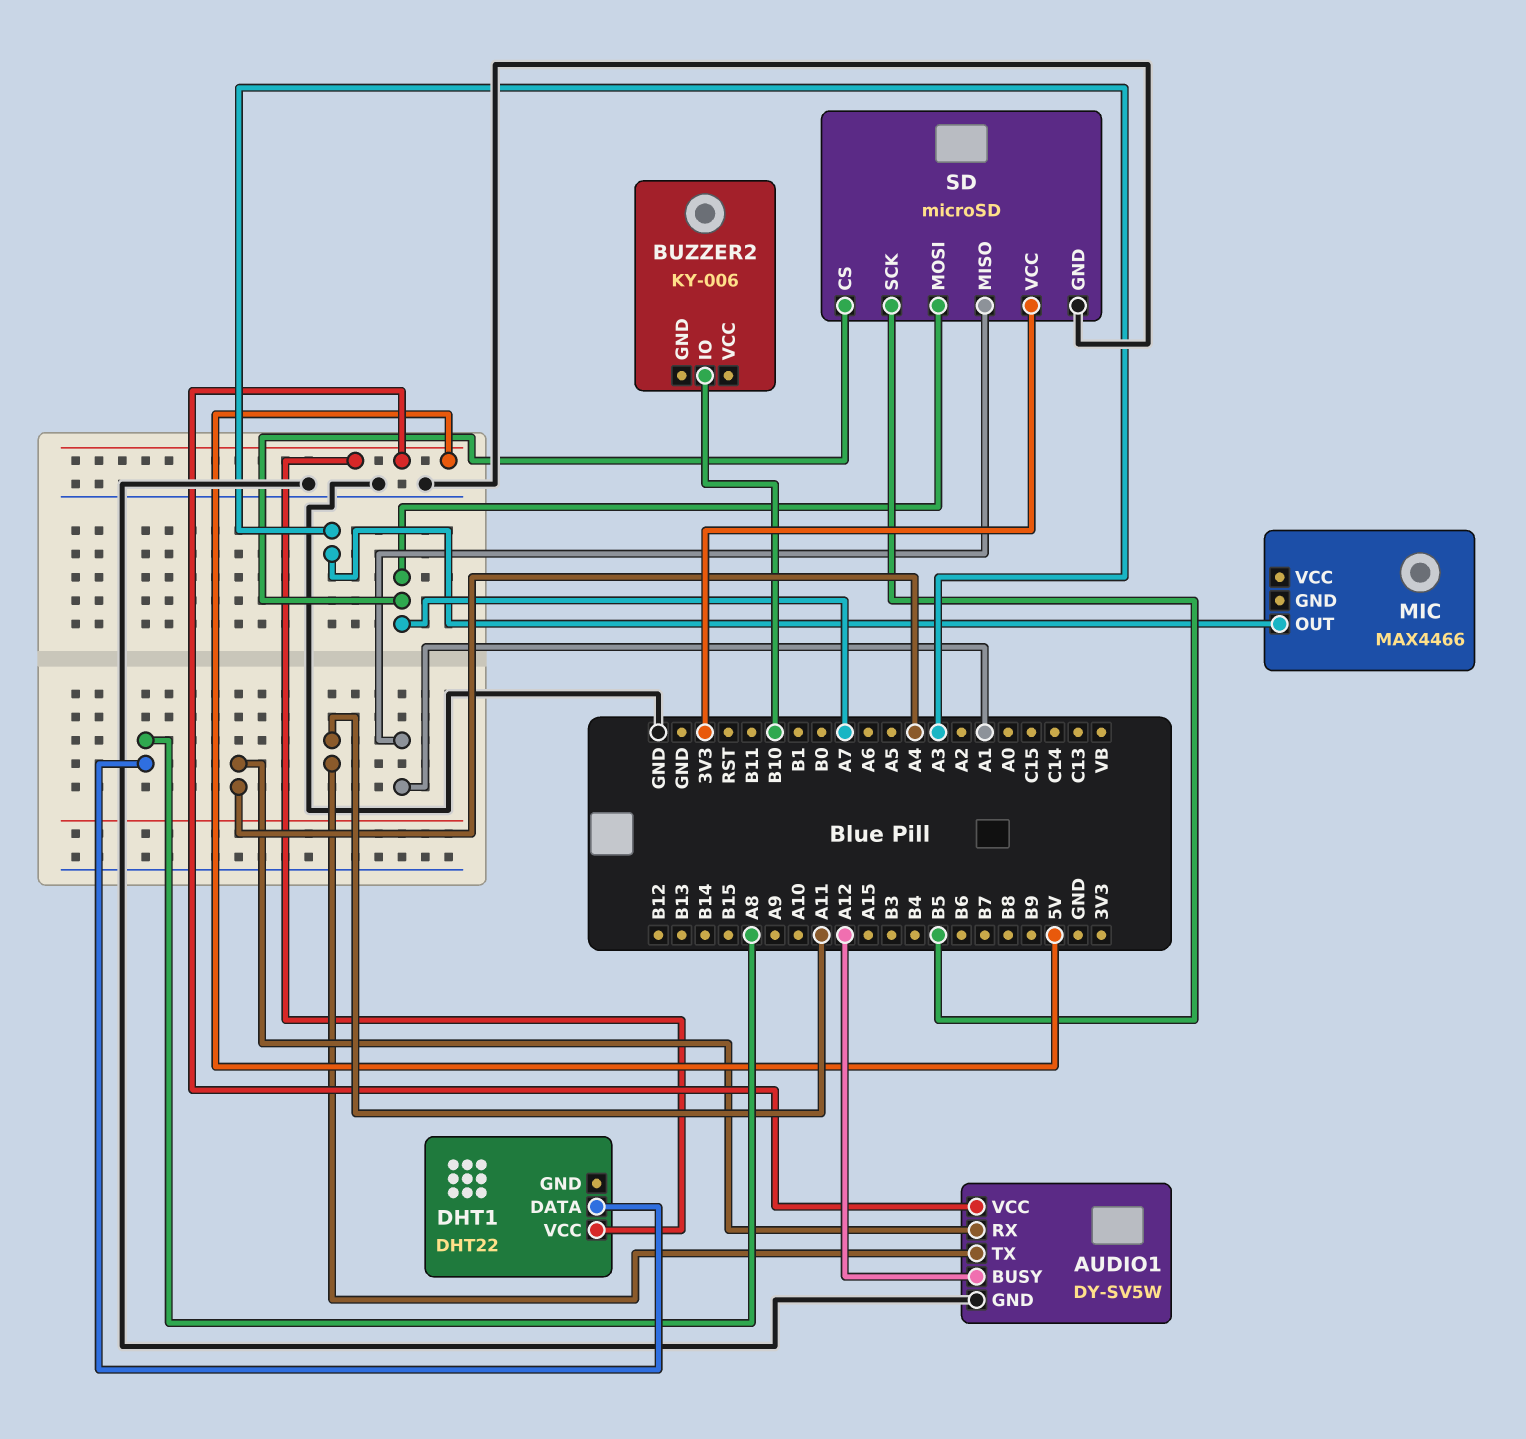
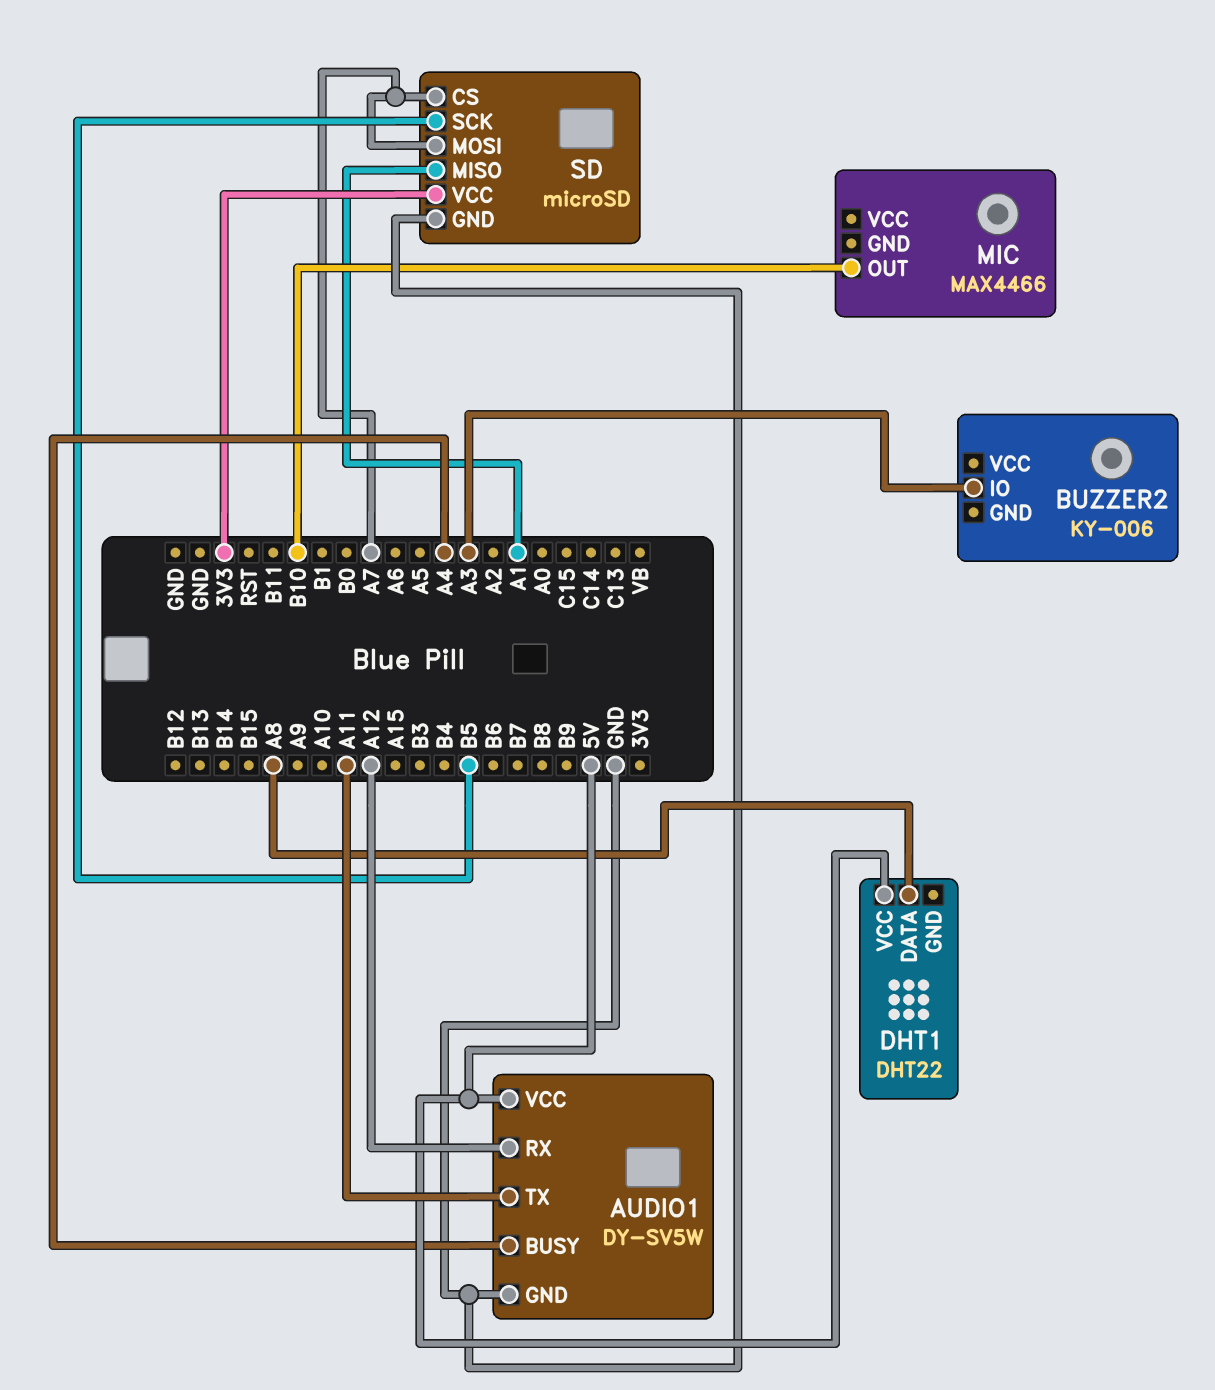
AUDIO1 pin BUSY: A12 -> A4
AUDIO1 pin RX: A4 -> A12
BUZZER2 pin IO: B10 -> A3
MIC pin OUT: A3 -> B10

